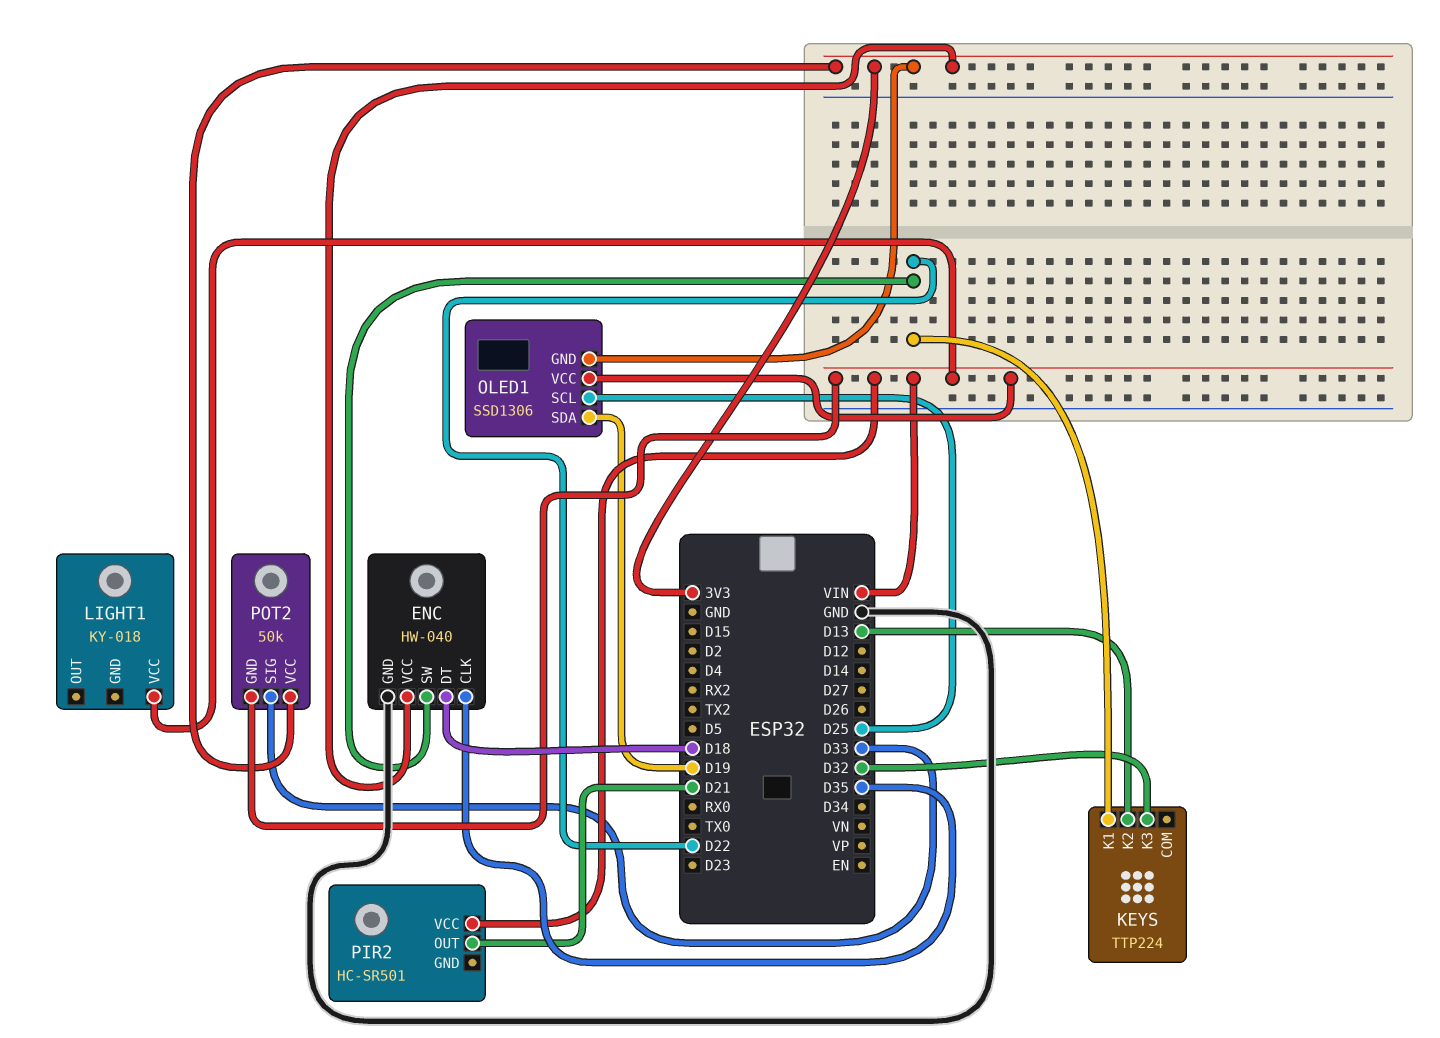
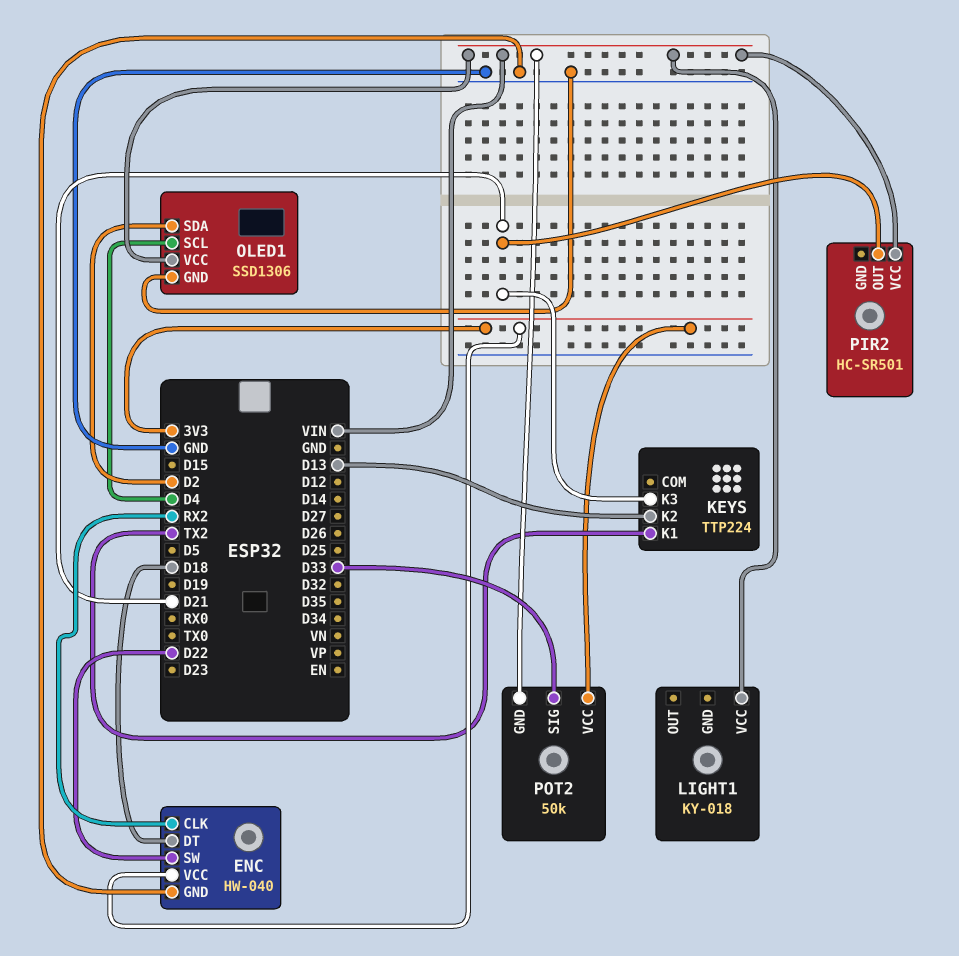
ENC pin CLK: D35 -> RX2
KEYS pin K1: D22 -> TX2
KEYS pin K3: D32 -> D21
OLED1 pin GND: 3V3 -> GND
OLED1 pin SCL: D25 -> D4
OLED1 pin SDA: D19 -> D2

